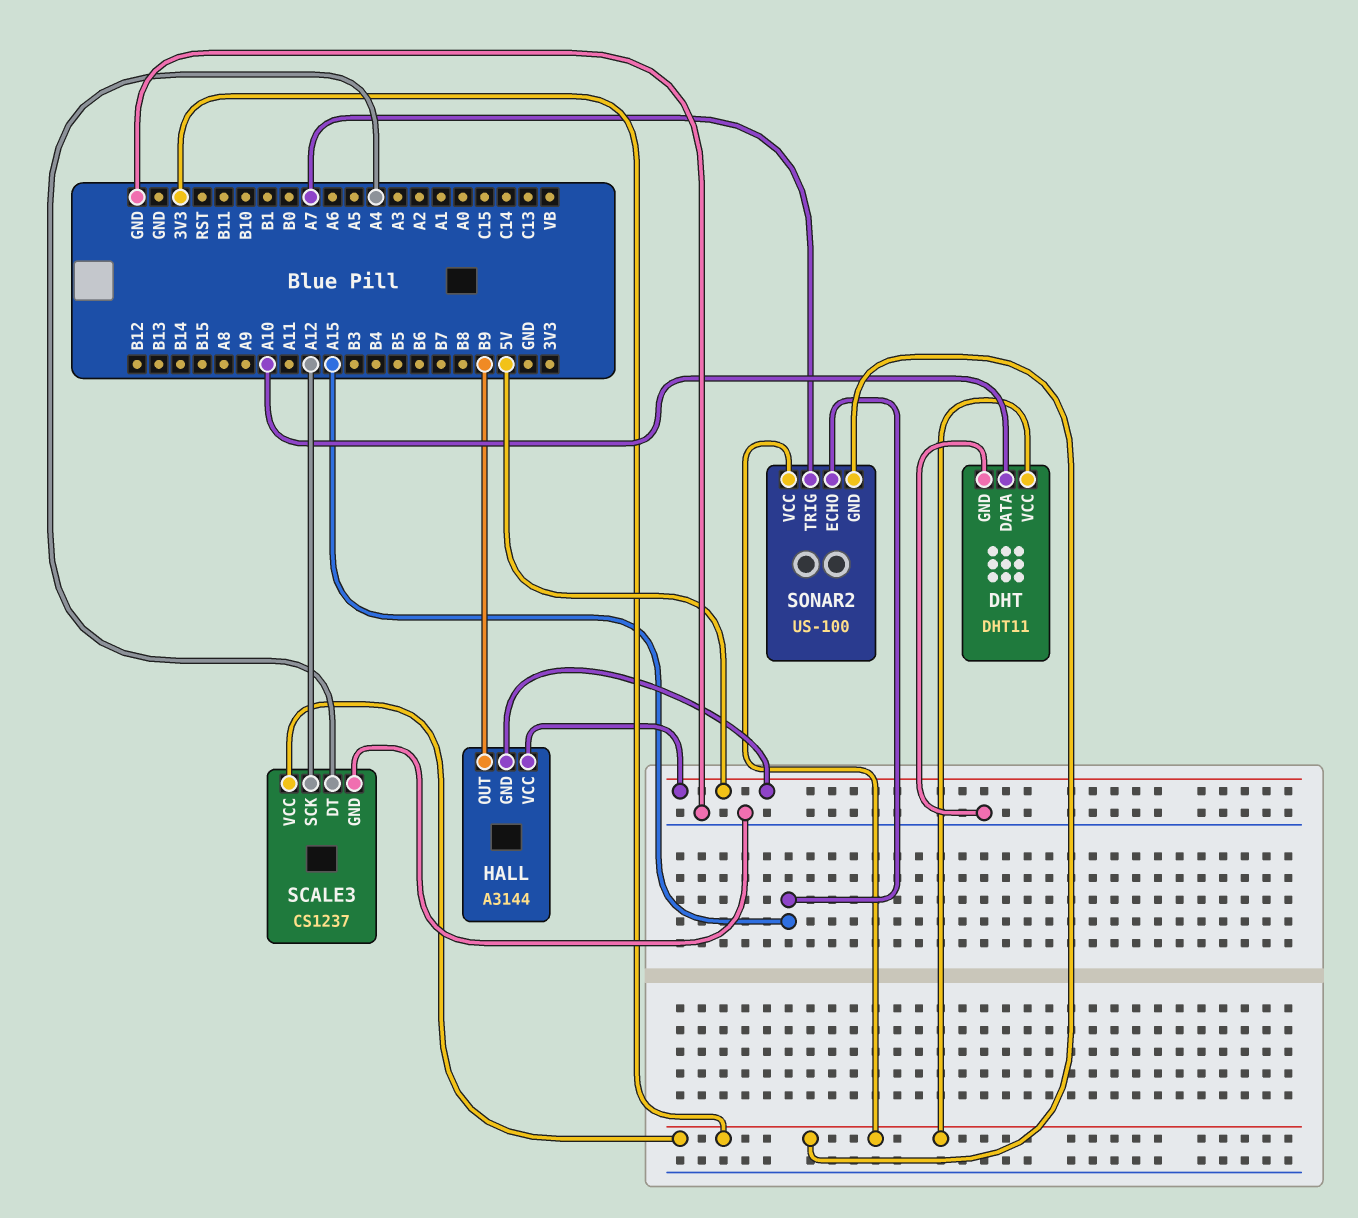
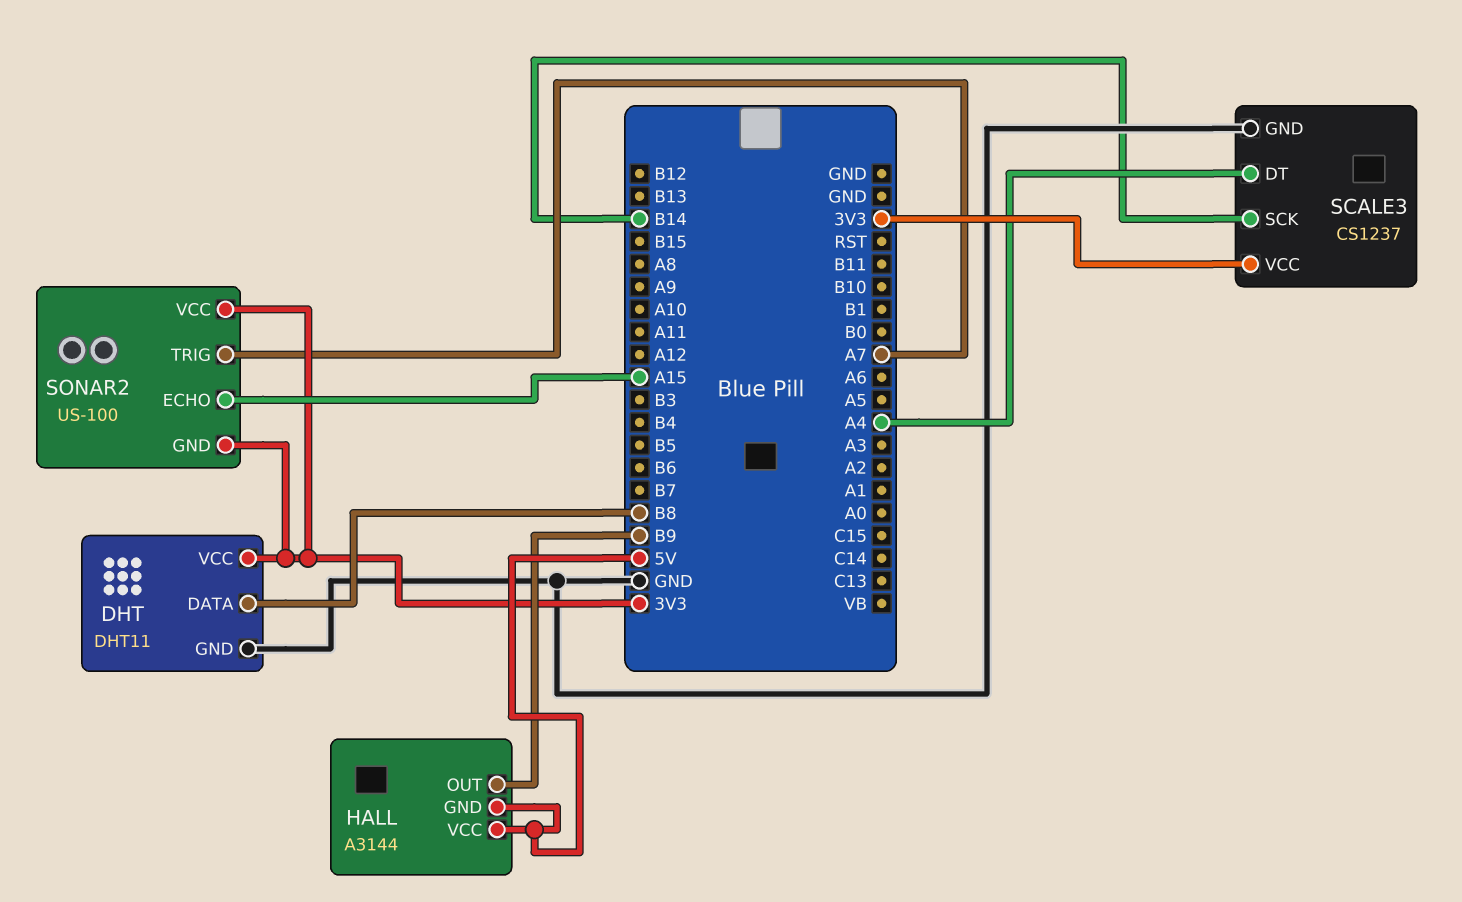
DHT pin DATA: A10 -> B8
SCALE3 pin SCK: A12 -> B14

